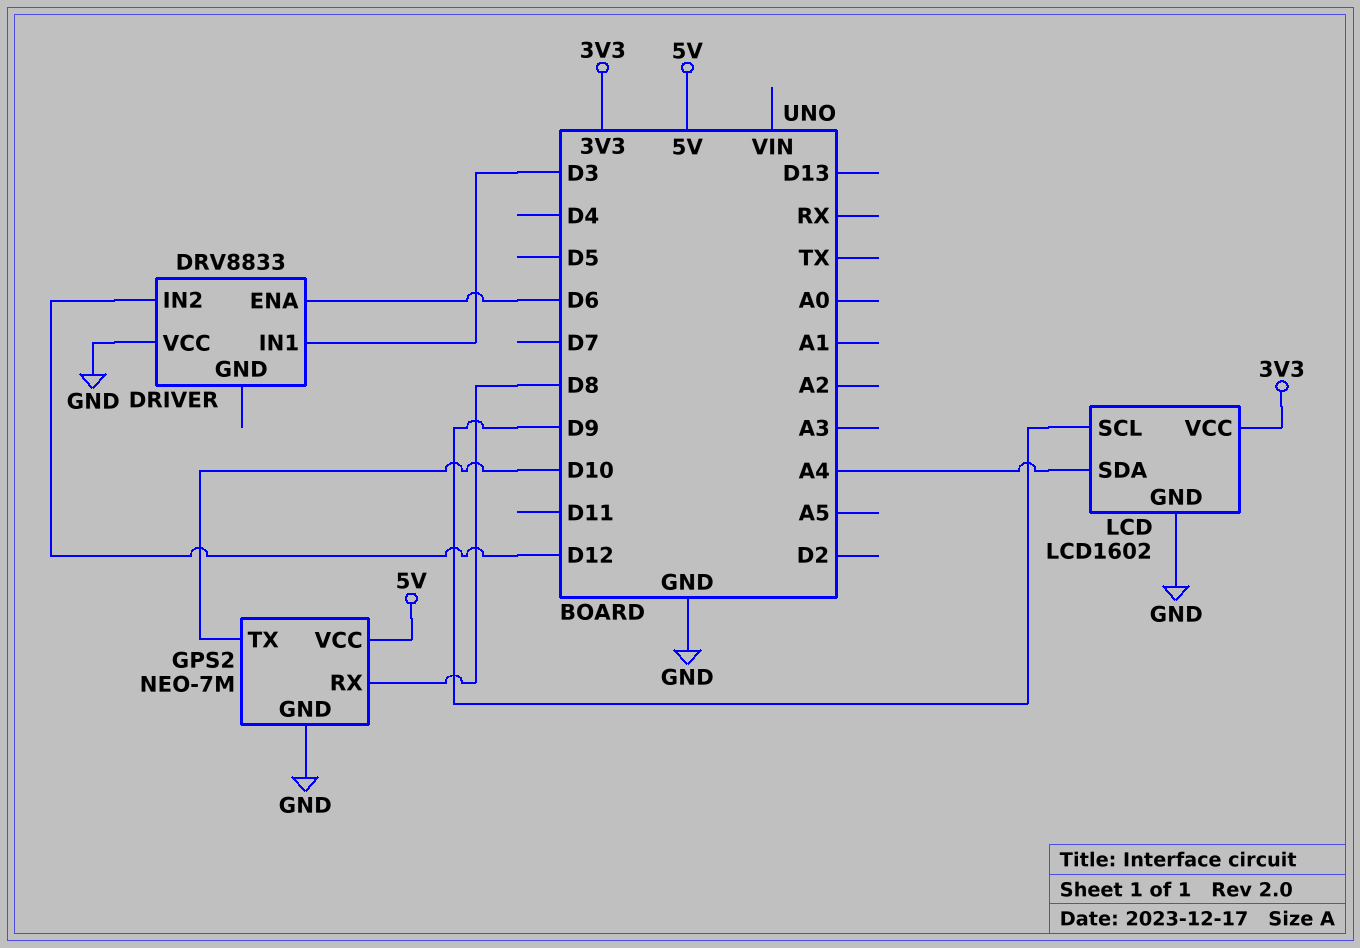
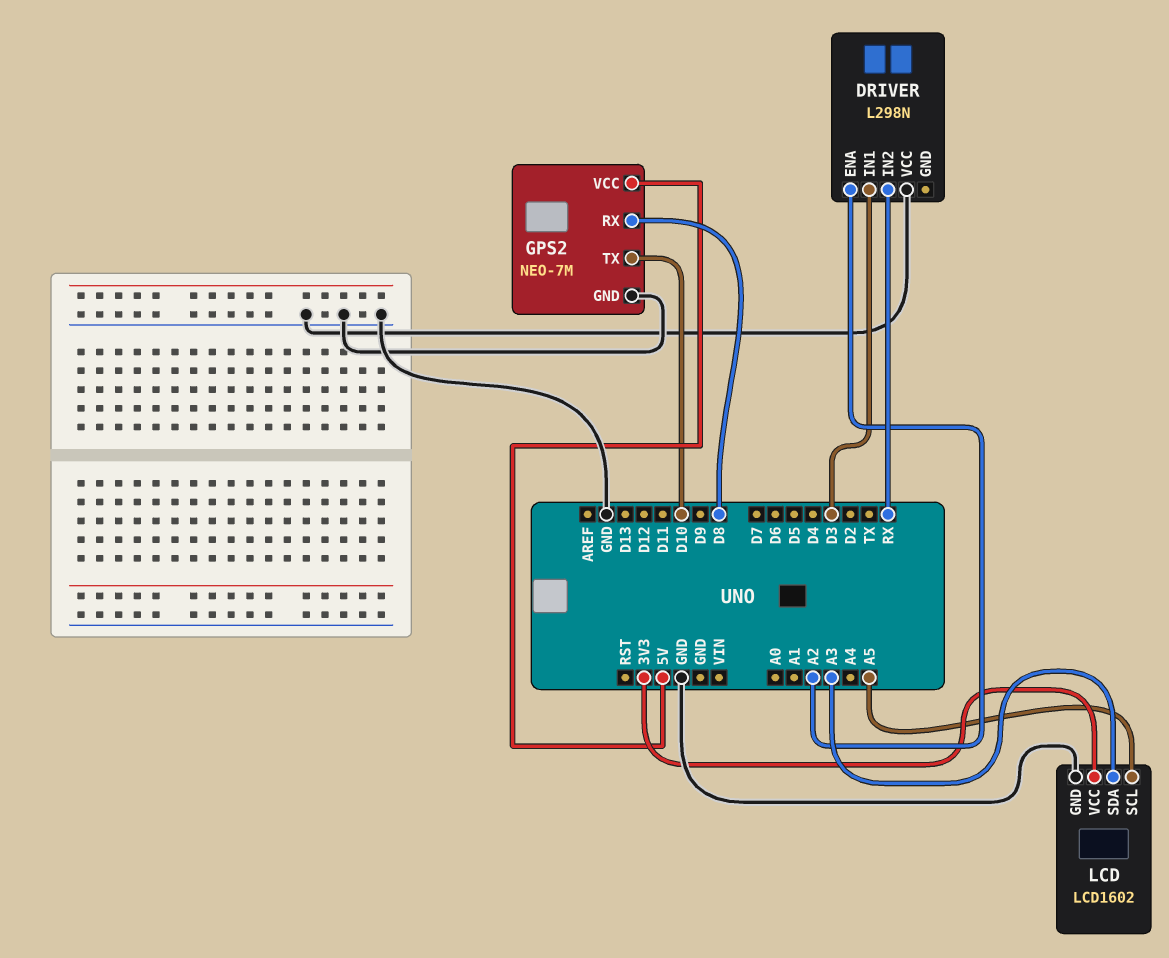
DRIVER: DRV8833 -> L298N
DRIVER pin ENA: D6 -> A2
DRIVER pin IN2: D12 -> RX
LCD pin SCL: D9 -> A5
LCD pin SDA: A4 -> A3

